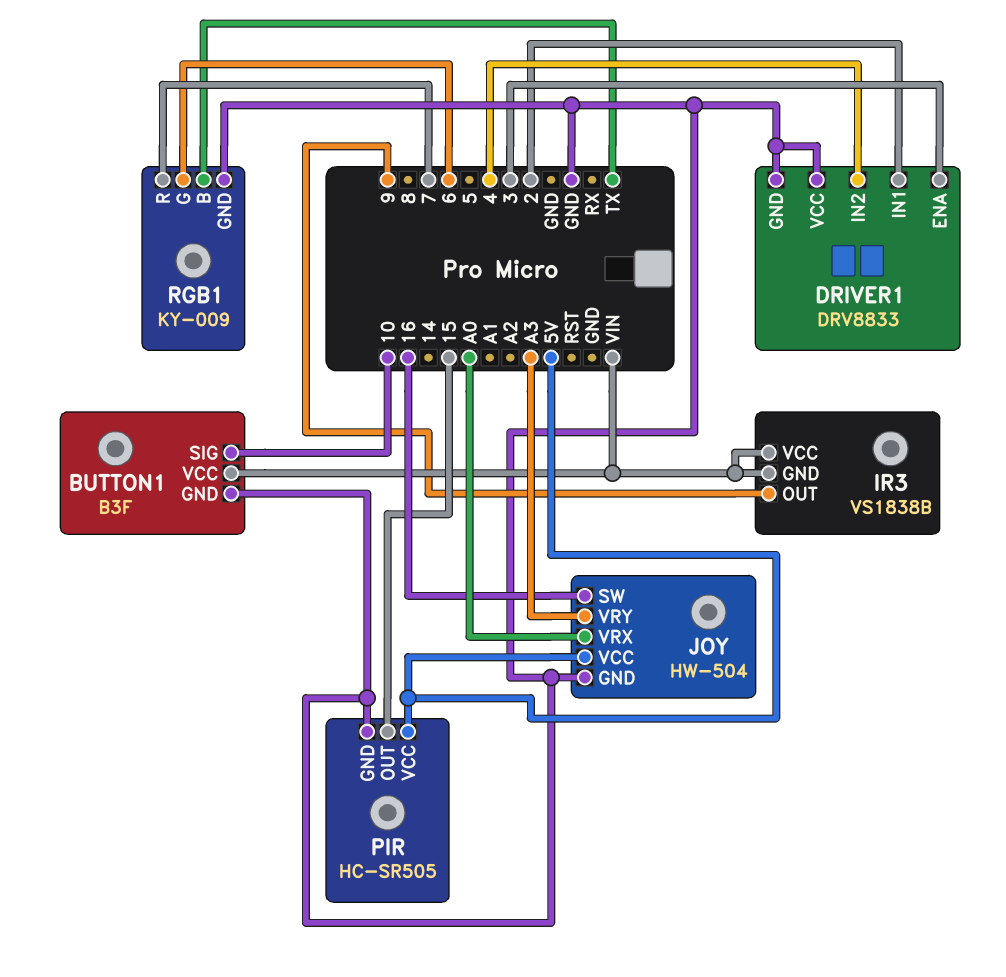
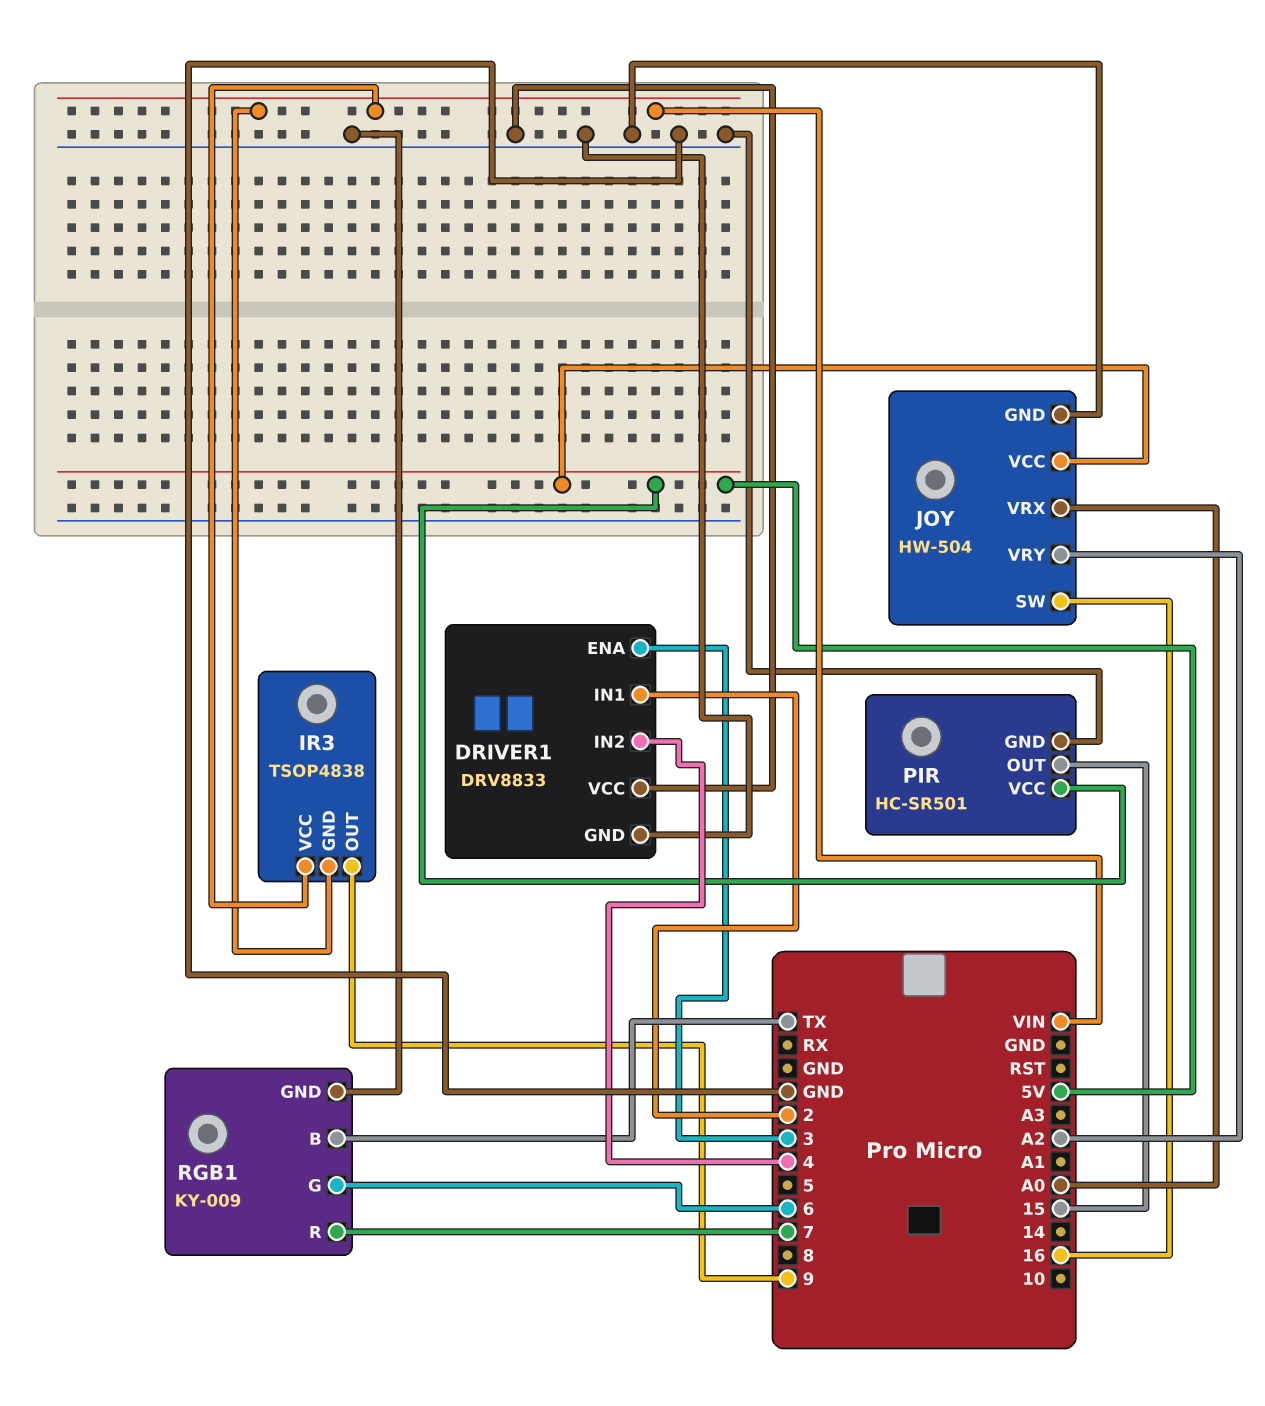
BUTTON1: B3F -> none
BUTTON1 pin GND: GND -> none
BUTTON1 pin SIG: 10 -> none
BUTTON1 pin VCC: VIN -> none
IR3: VS1838B -> TSOP4838
JOY pin VRY: A3 -> A2
PIR: HC-SR505 -> HC-SR501

